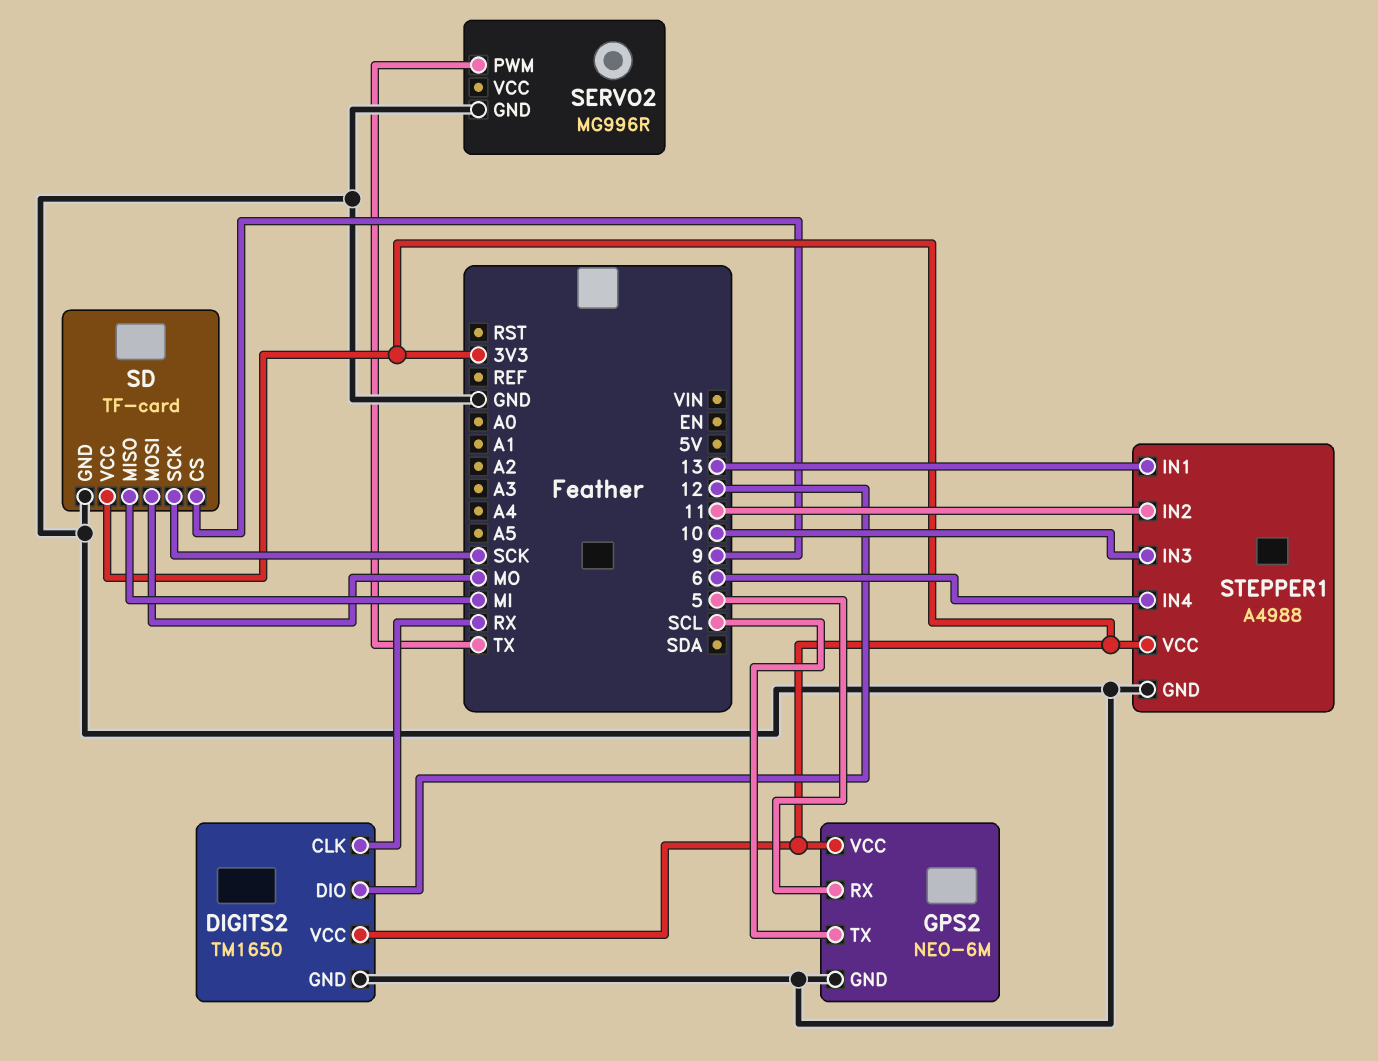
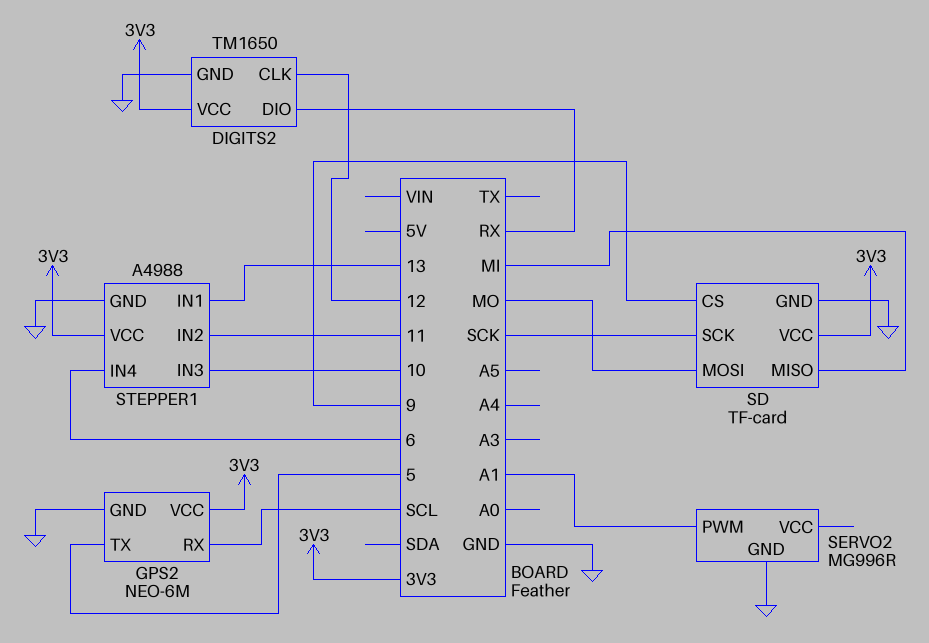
DIGITS2 pin CLK: RX -> 12
DIGITS2 pin DIO: 12 -> RX
GPS2 pin RX: 5 -> SCL
GPS2 pin TX: SCL -> 5
SERVO2 pin PWM: TX -> A1

